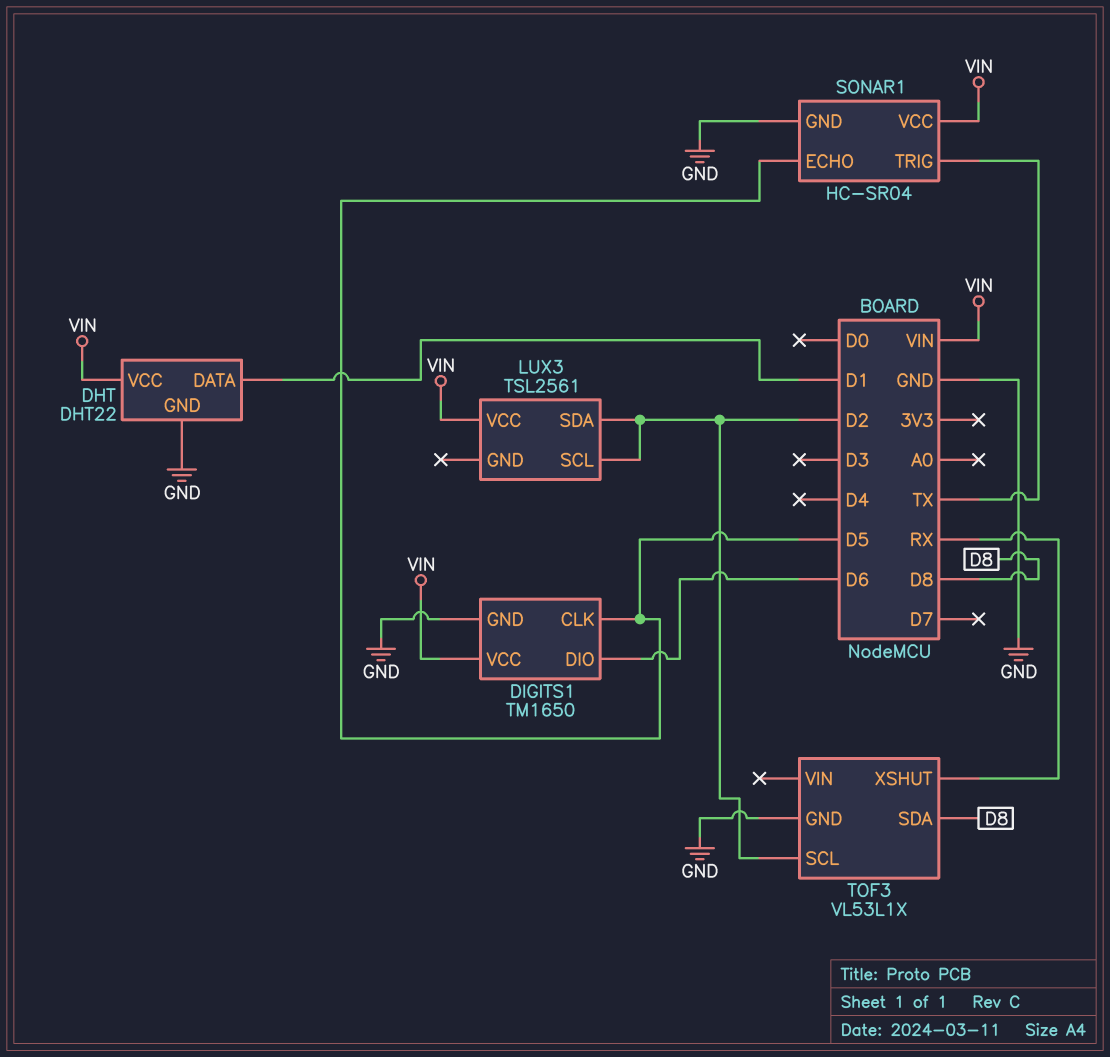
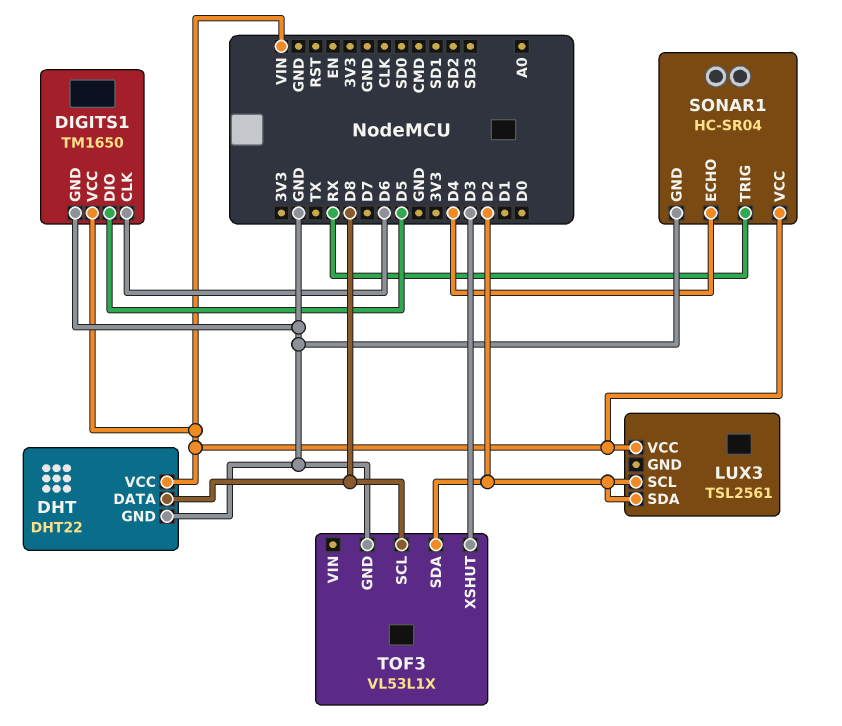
DHT pin DATA: D1 -> D8
DIGITS1 pin CLK: D5 -> D6
DIGITS1 pin DIO: D6 -> D5
SONAR1 pin ECHO: D5 -> D4
SONAR1 pin TRIG: TX -> RX
TOF3 pin SCL: D2 -> D8
TOF3 pin SDA: D8 -> D2
TOF3 pin XSHUT: RX -> D3

